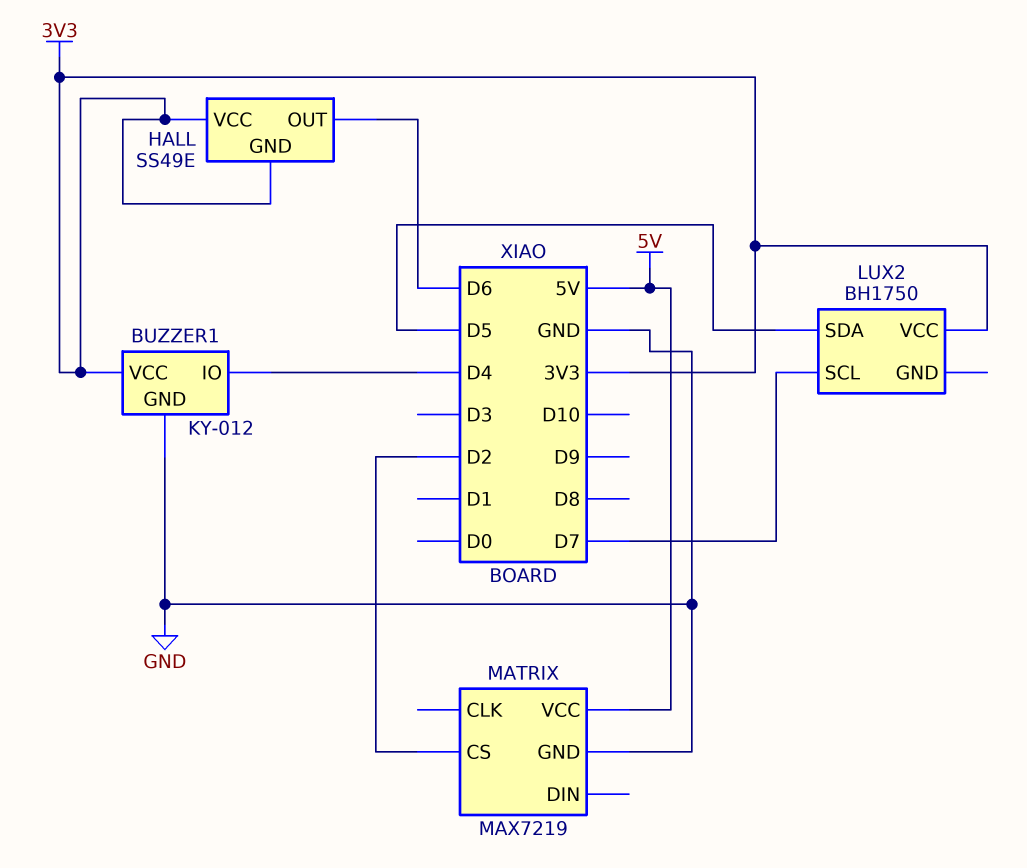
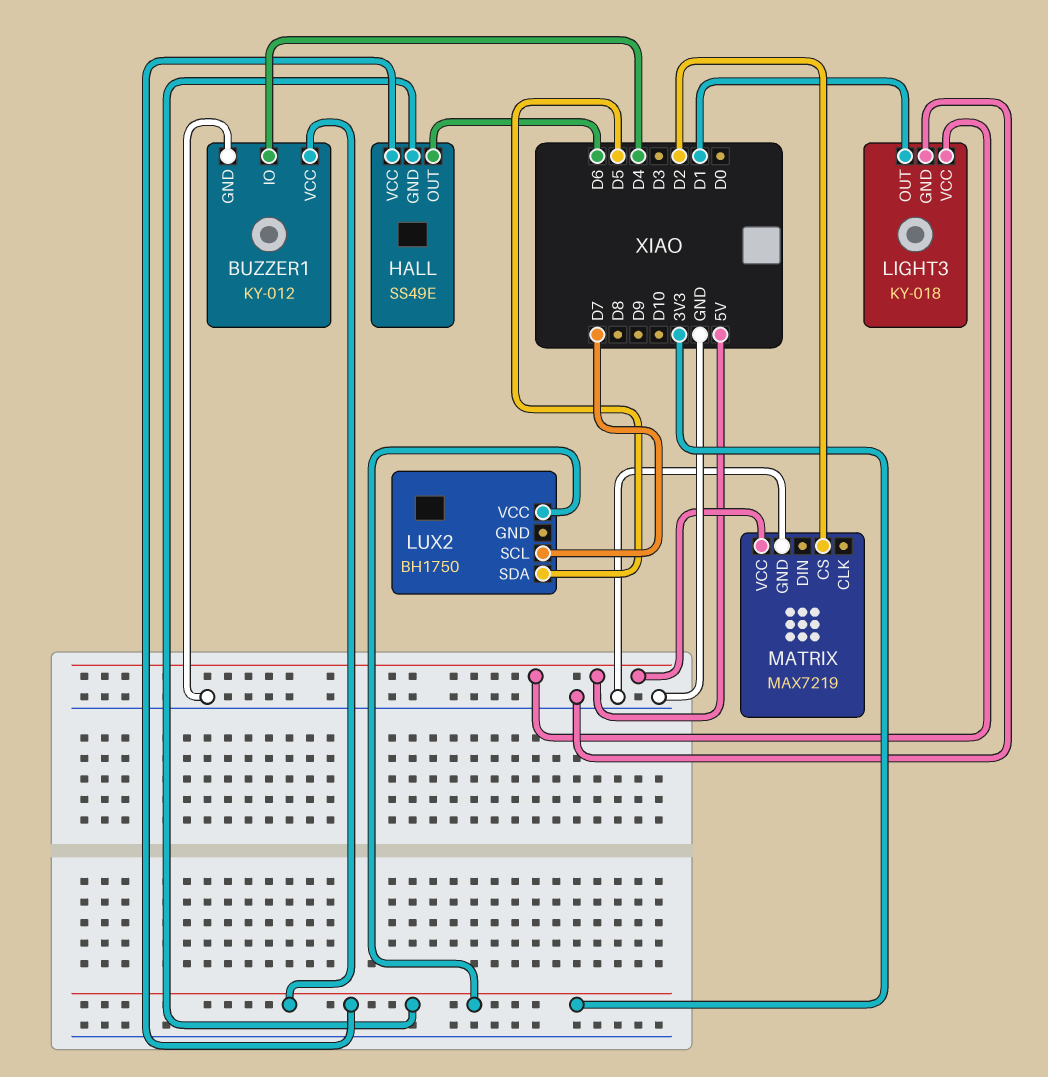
LIGHT3: none -> KY-018
LIGHT3 pin GND: none -> GND
LIGHT3 pin OUT: none -> D1
LIGHT3 pin VCC: none -> 5V

